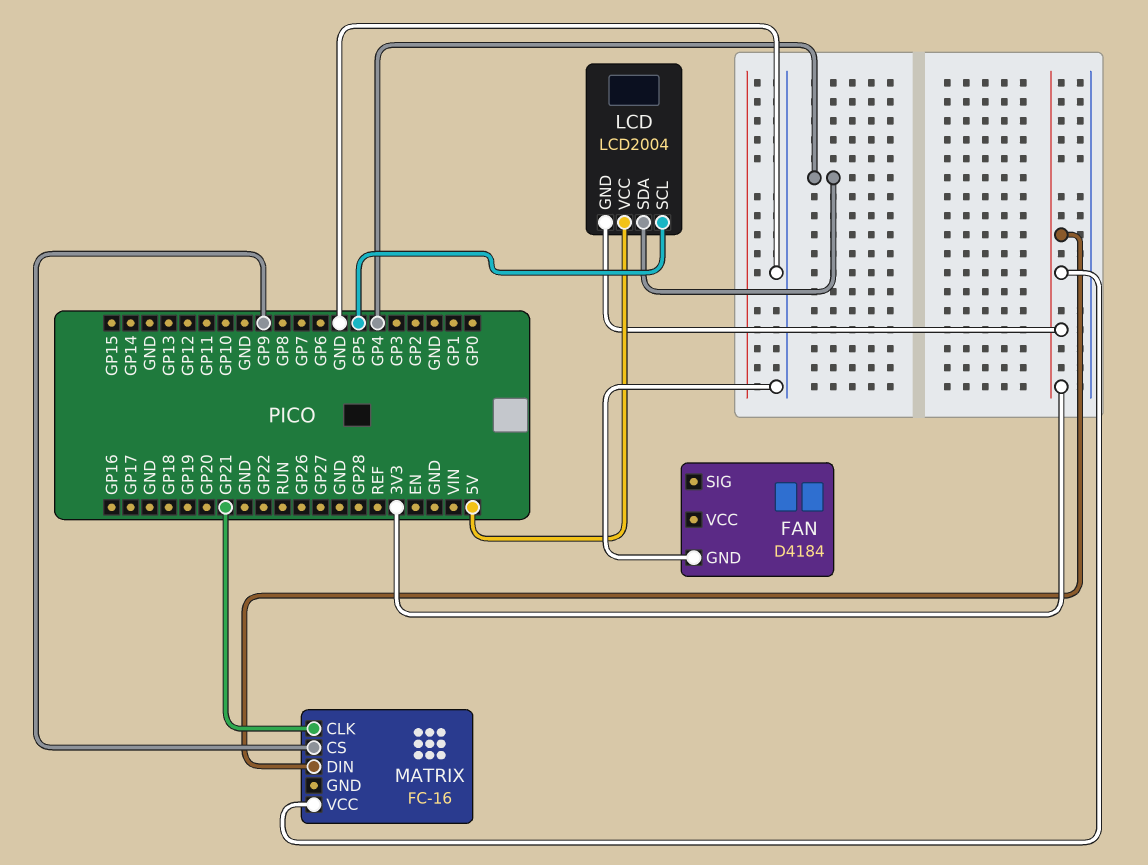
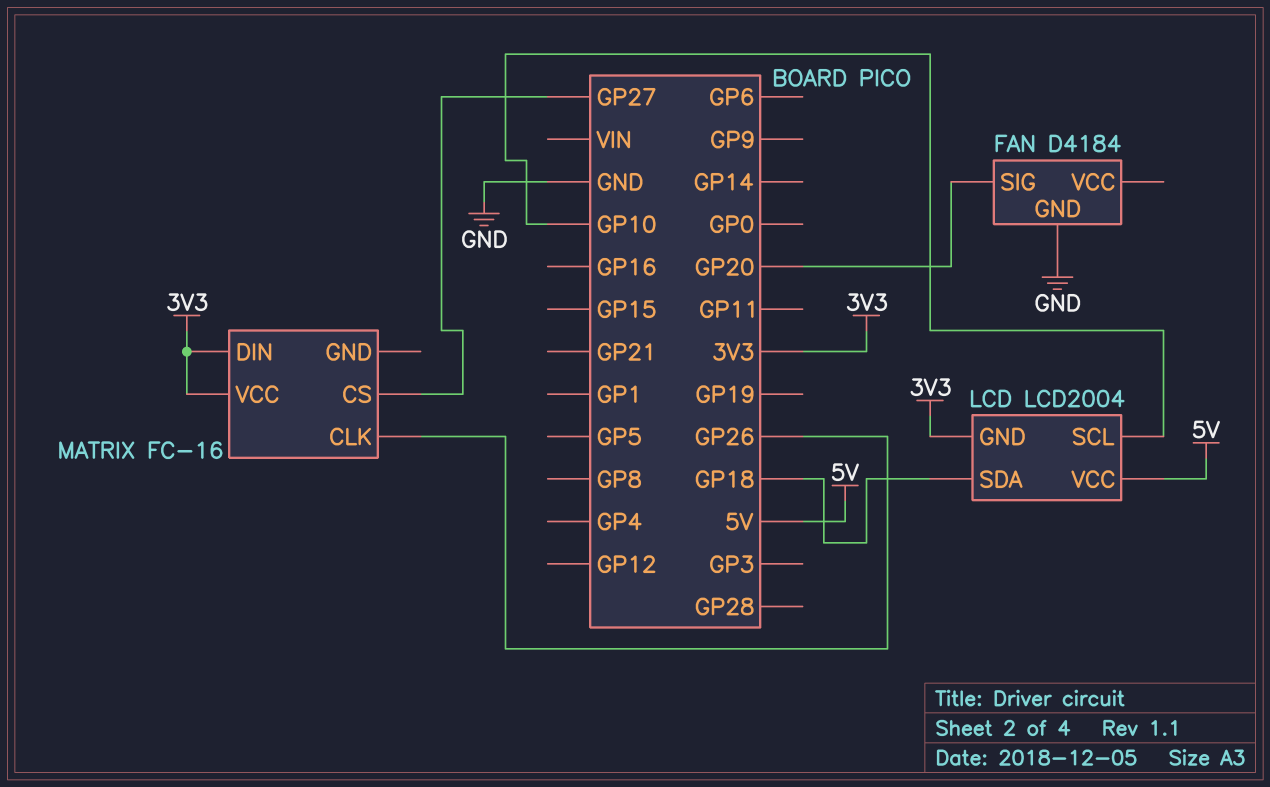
FAN pin SIG: none -> GP20
LCD pin SCL: GP5 -> GP10
LCD pin SDA: GP4 -> GP18
MATRIX pin CLK: GP21 -> GP26
MATRIX pin CS: GP9 -> GP27

